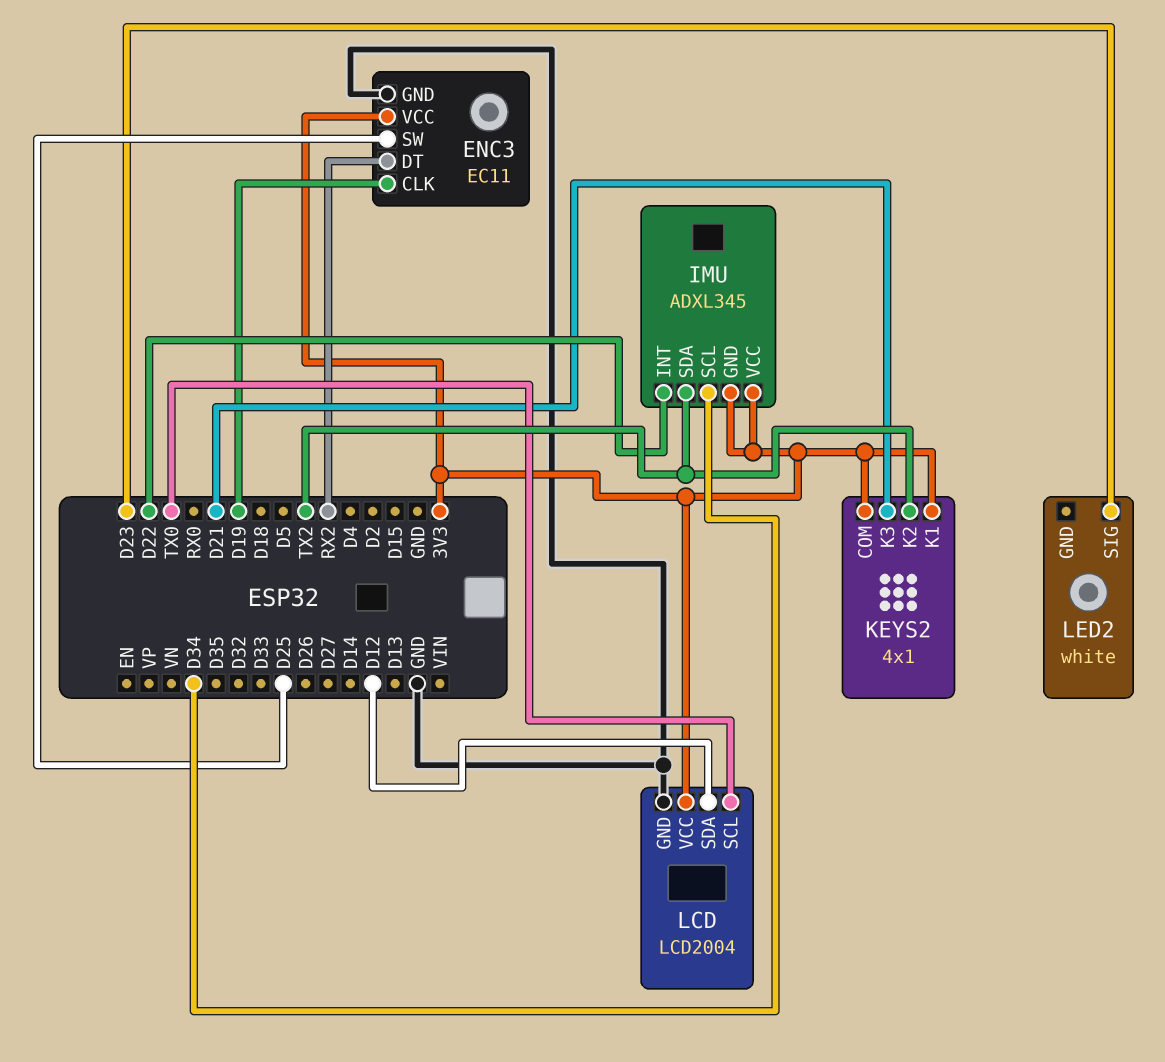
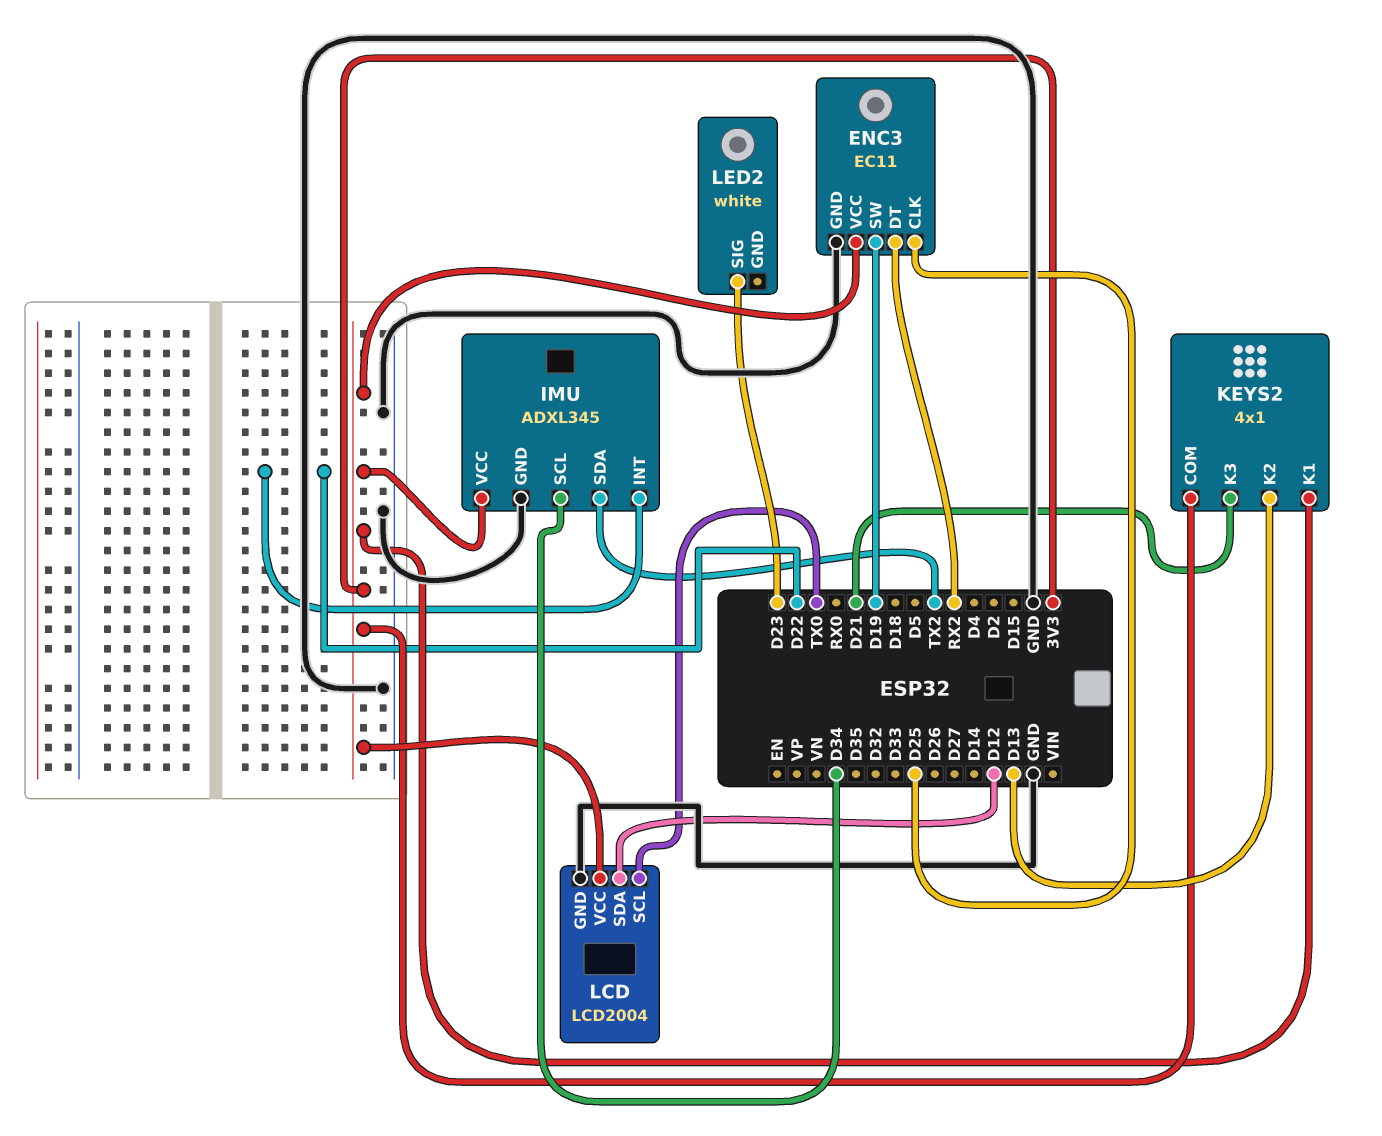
ENC3 pin CLK: D19 -> D25
ENC3 pin SW: D25 -> D19
IMU pin GND: 3V3 -> GND
KEYS2 pin K2: TX2 -> D13

